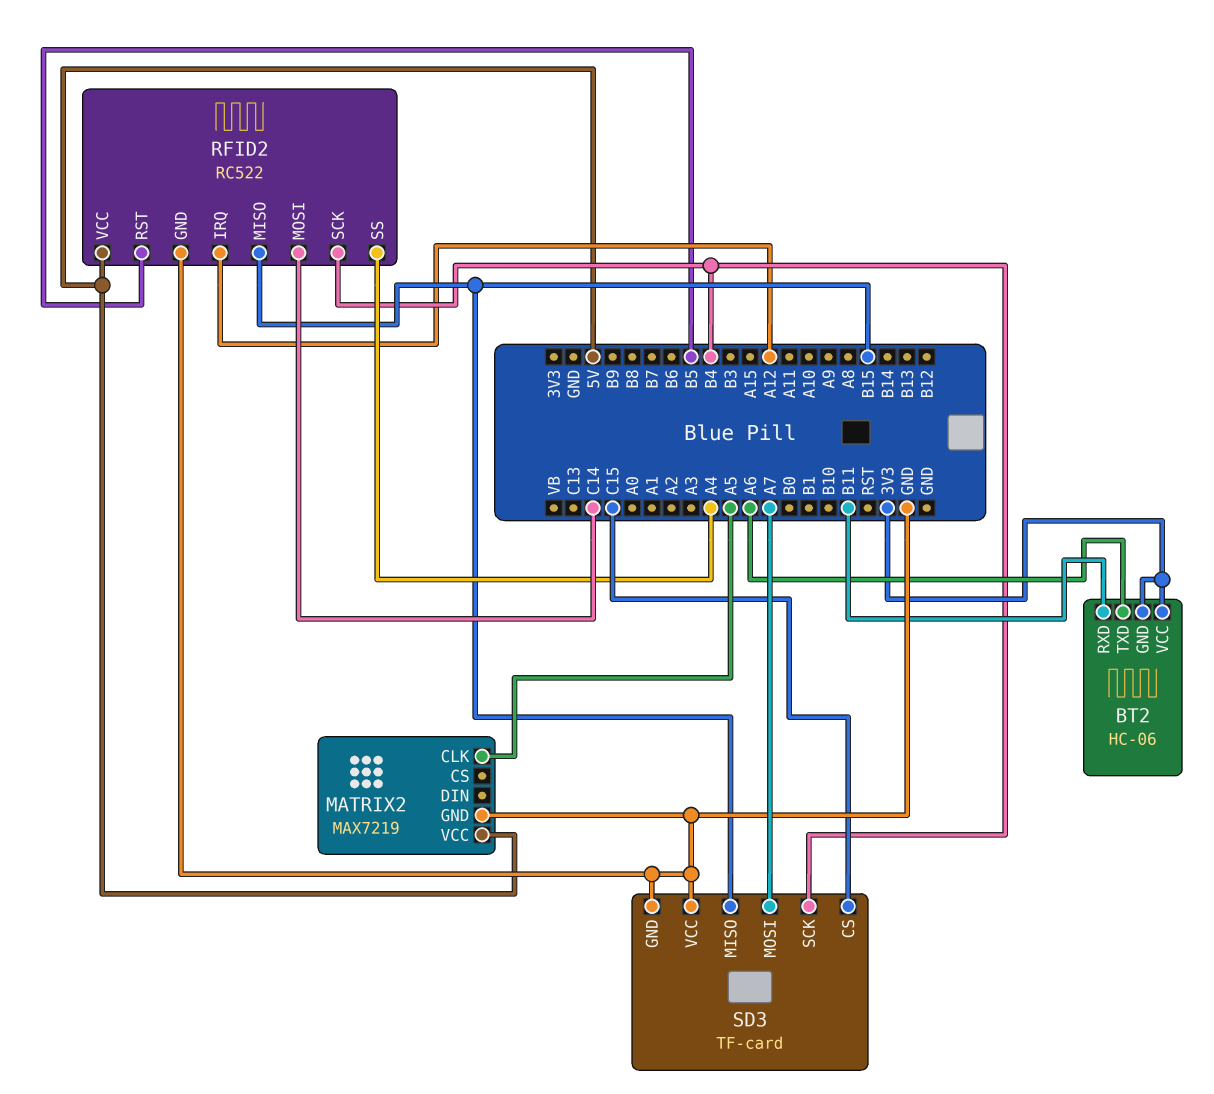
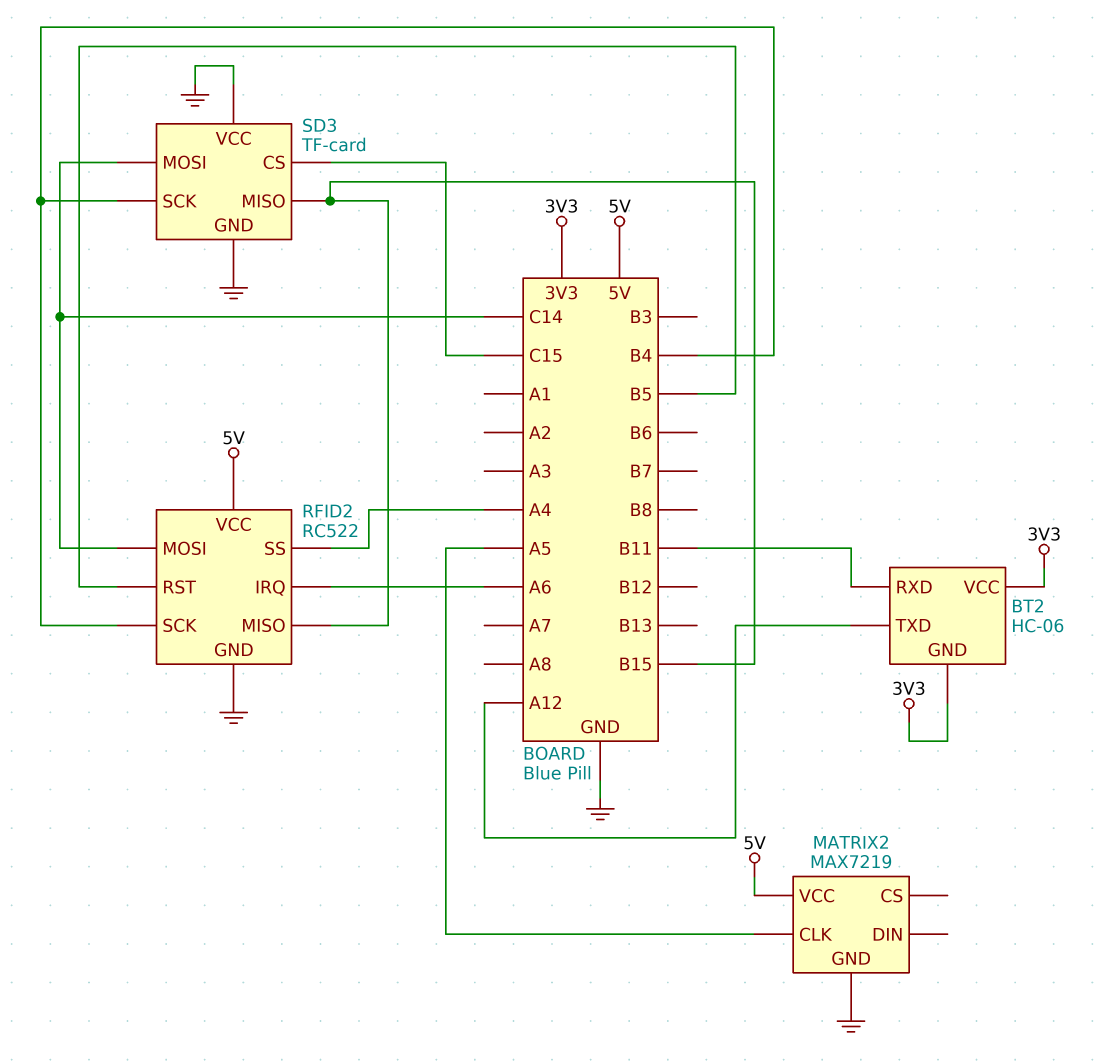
BT2 pin TXD: A6 -> A12
RFID2 pin IRQ: A12 -> A6
SD3 pin MOSI: A7 -> C14

